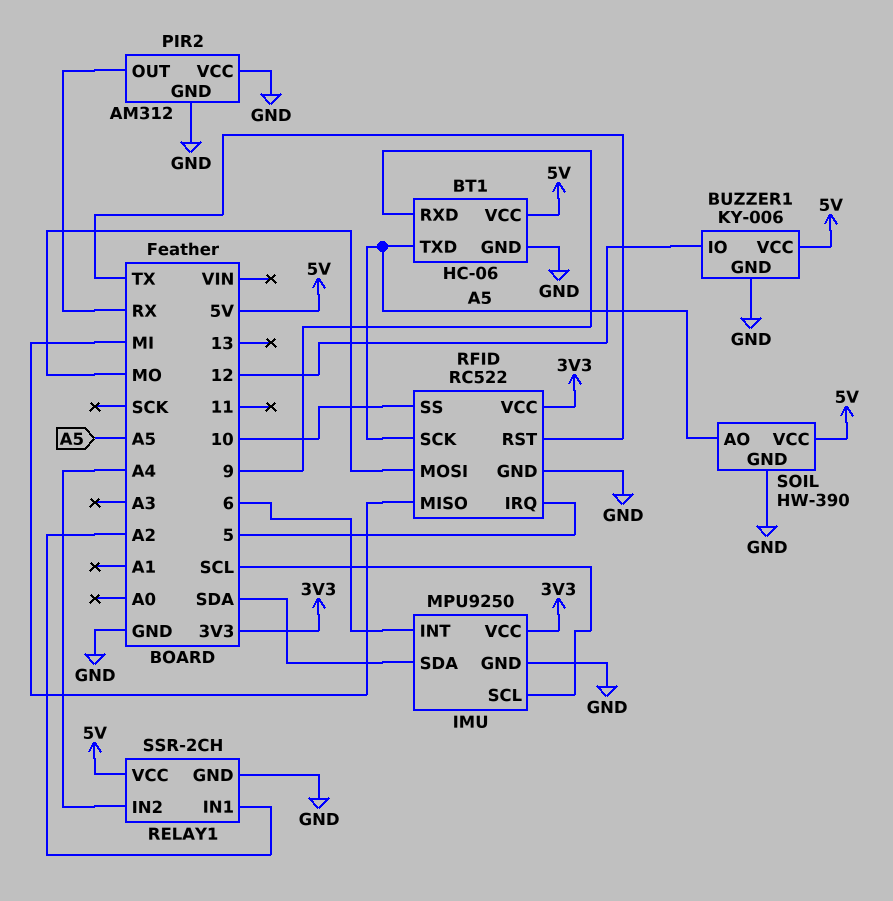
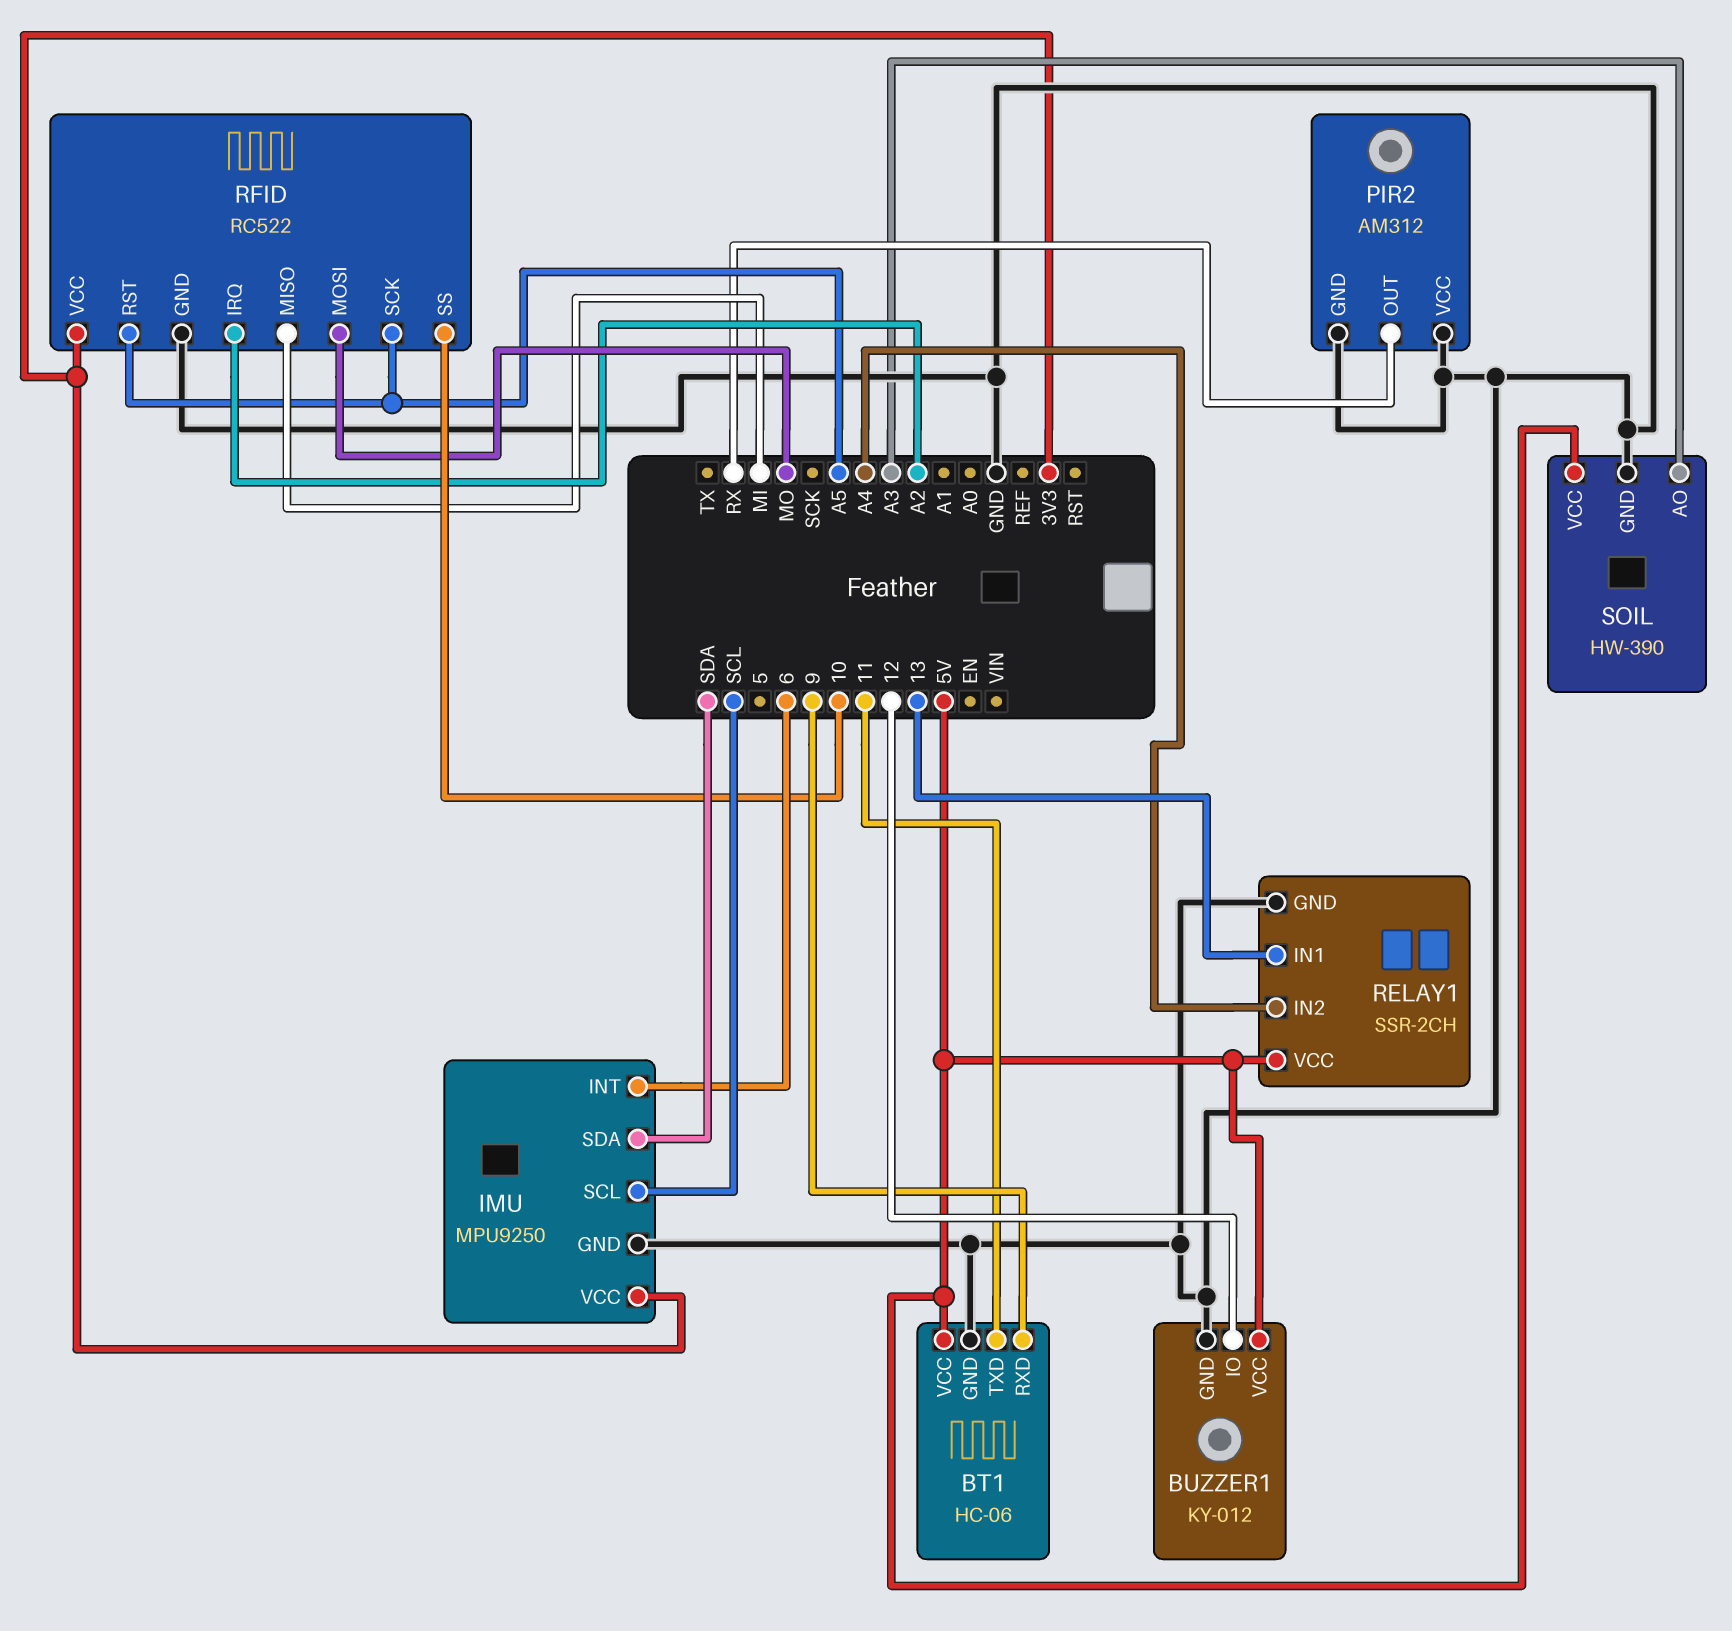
BT1 pin TXD: A5 -> 11
BUZZER1: KY-006 -> KY-012
RELAY1 pin IN1: A2 -> 13
RFID pin IRQ: 5 -> A2
RFID pin RST: TX -> A5
SOIL pin AO: A5 -> A3

